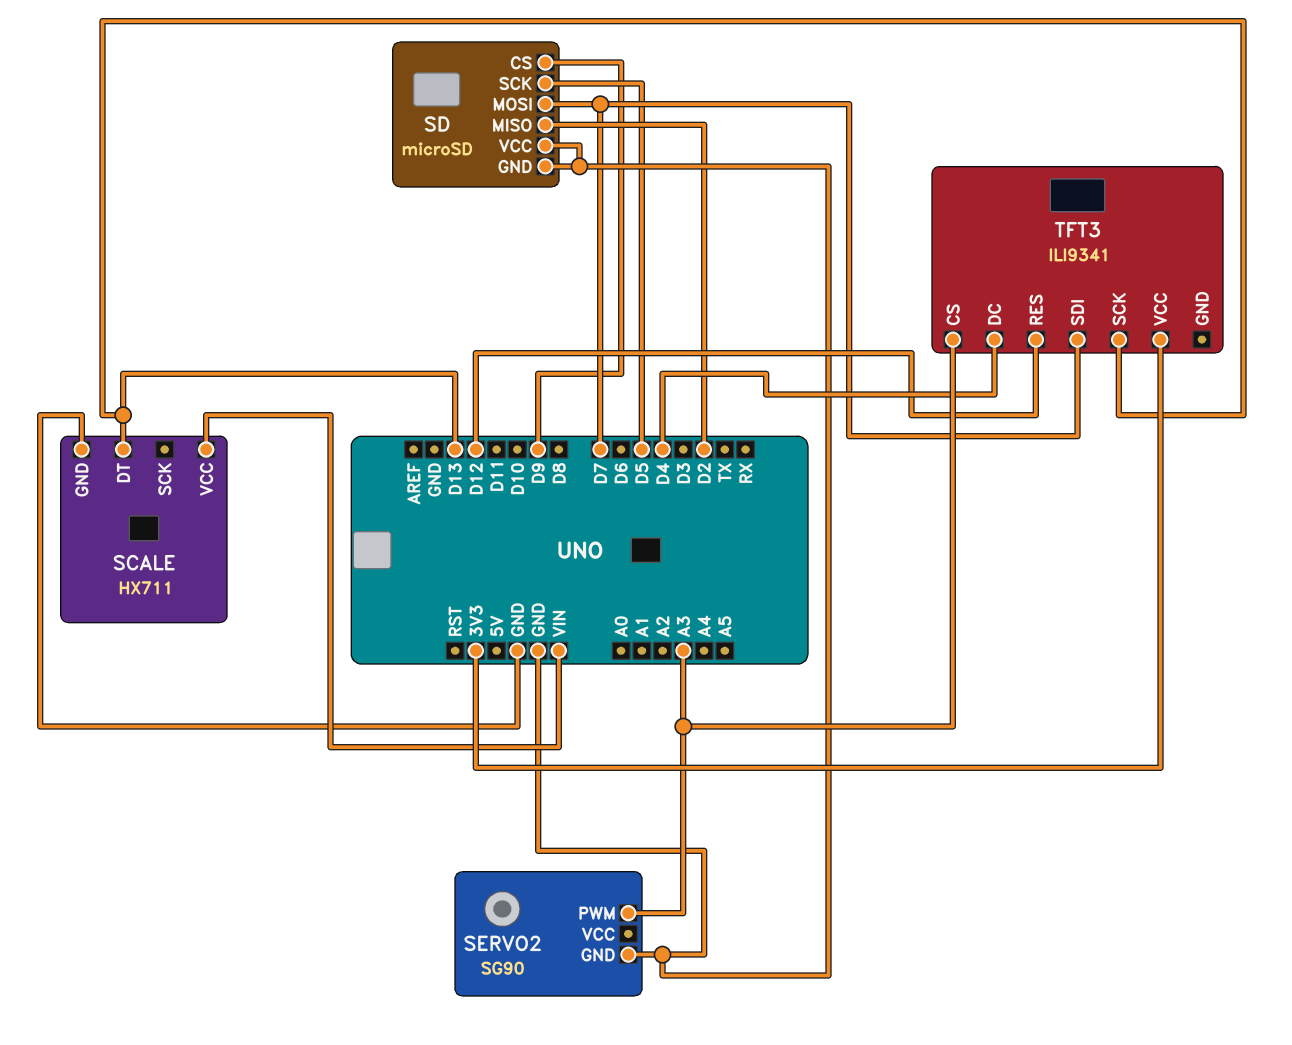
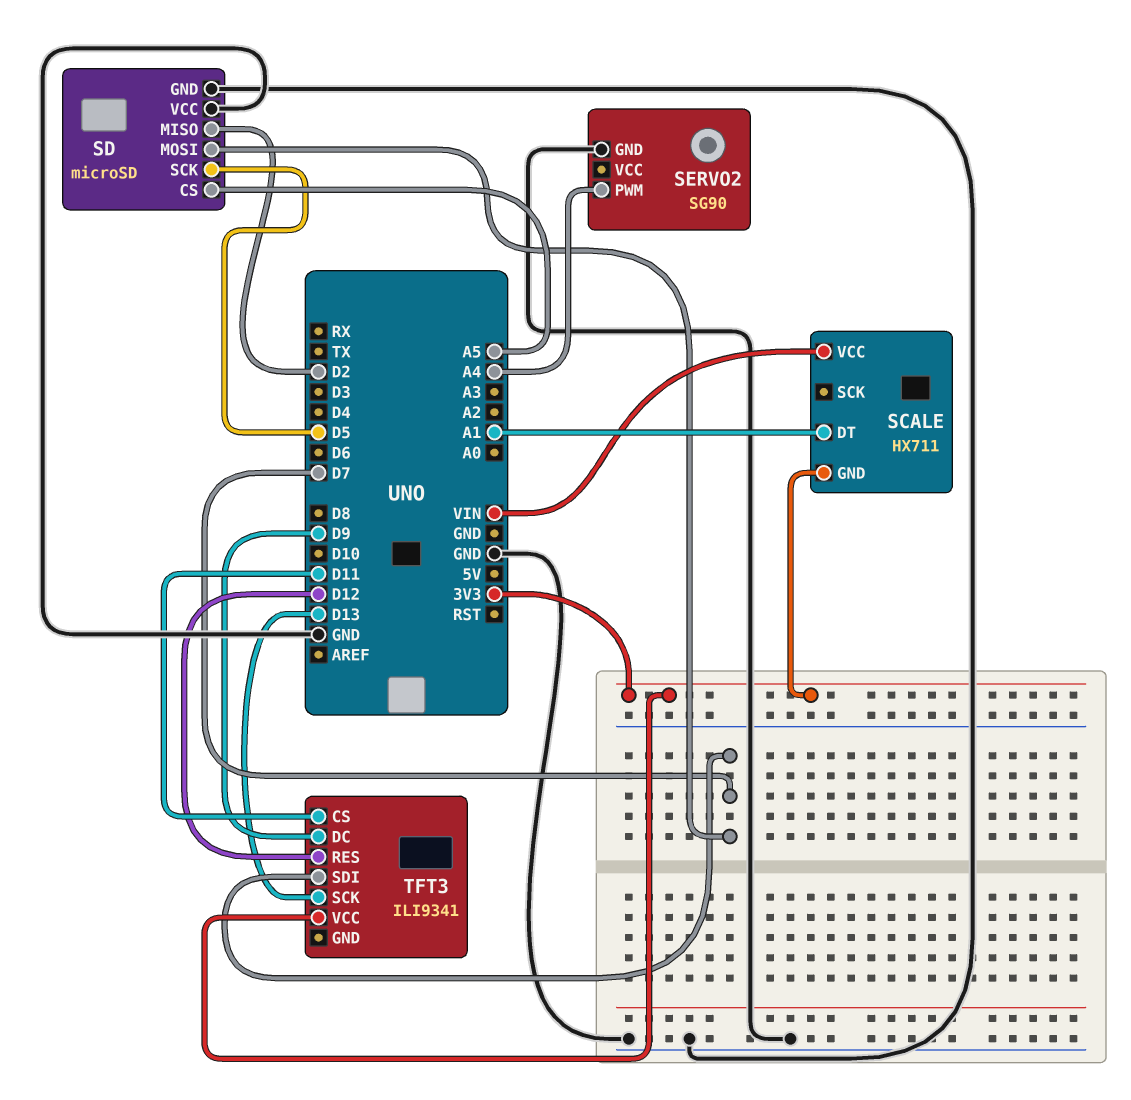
SCALE pin DT: D13 -> A1
SCALE pin GND: GND -> 3V3
SD pin CS: D9 -> A5
SERVO2 pin PWM: A3 -> A4
TFT3 pin CS: A3 -> D11
TFT3 pin DC: D4 -> D9

